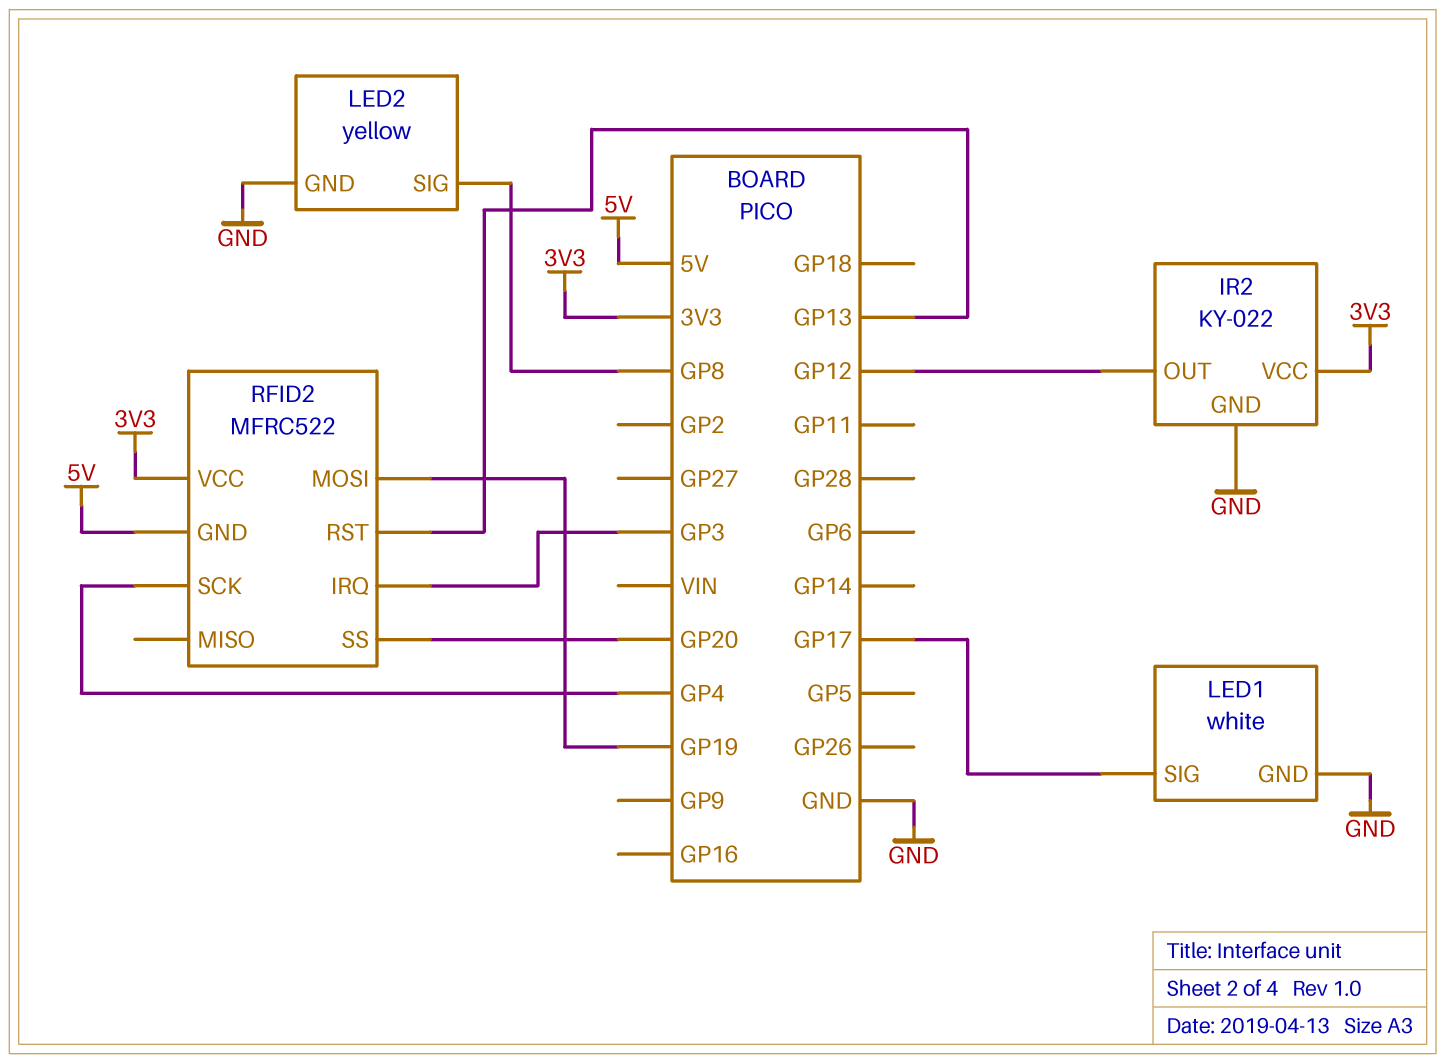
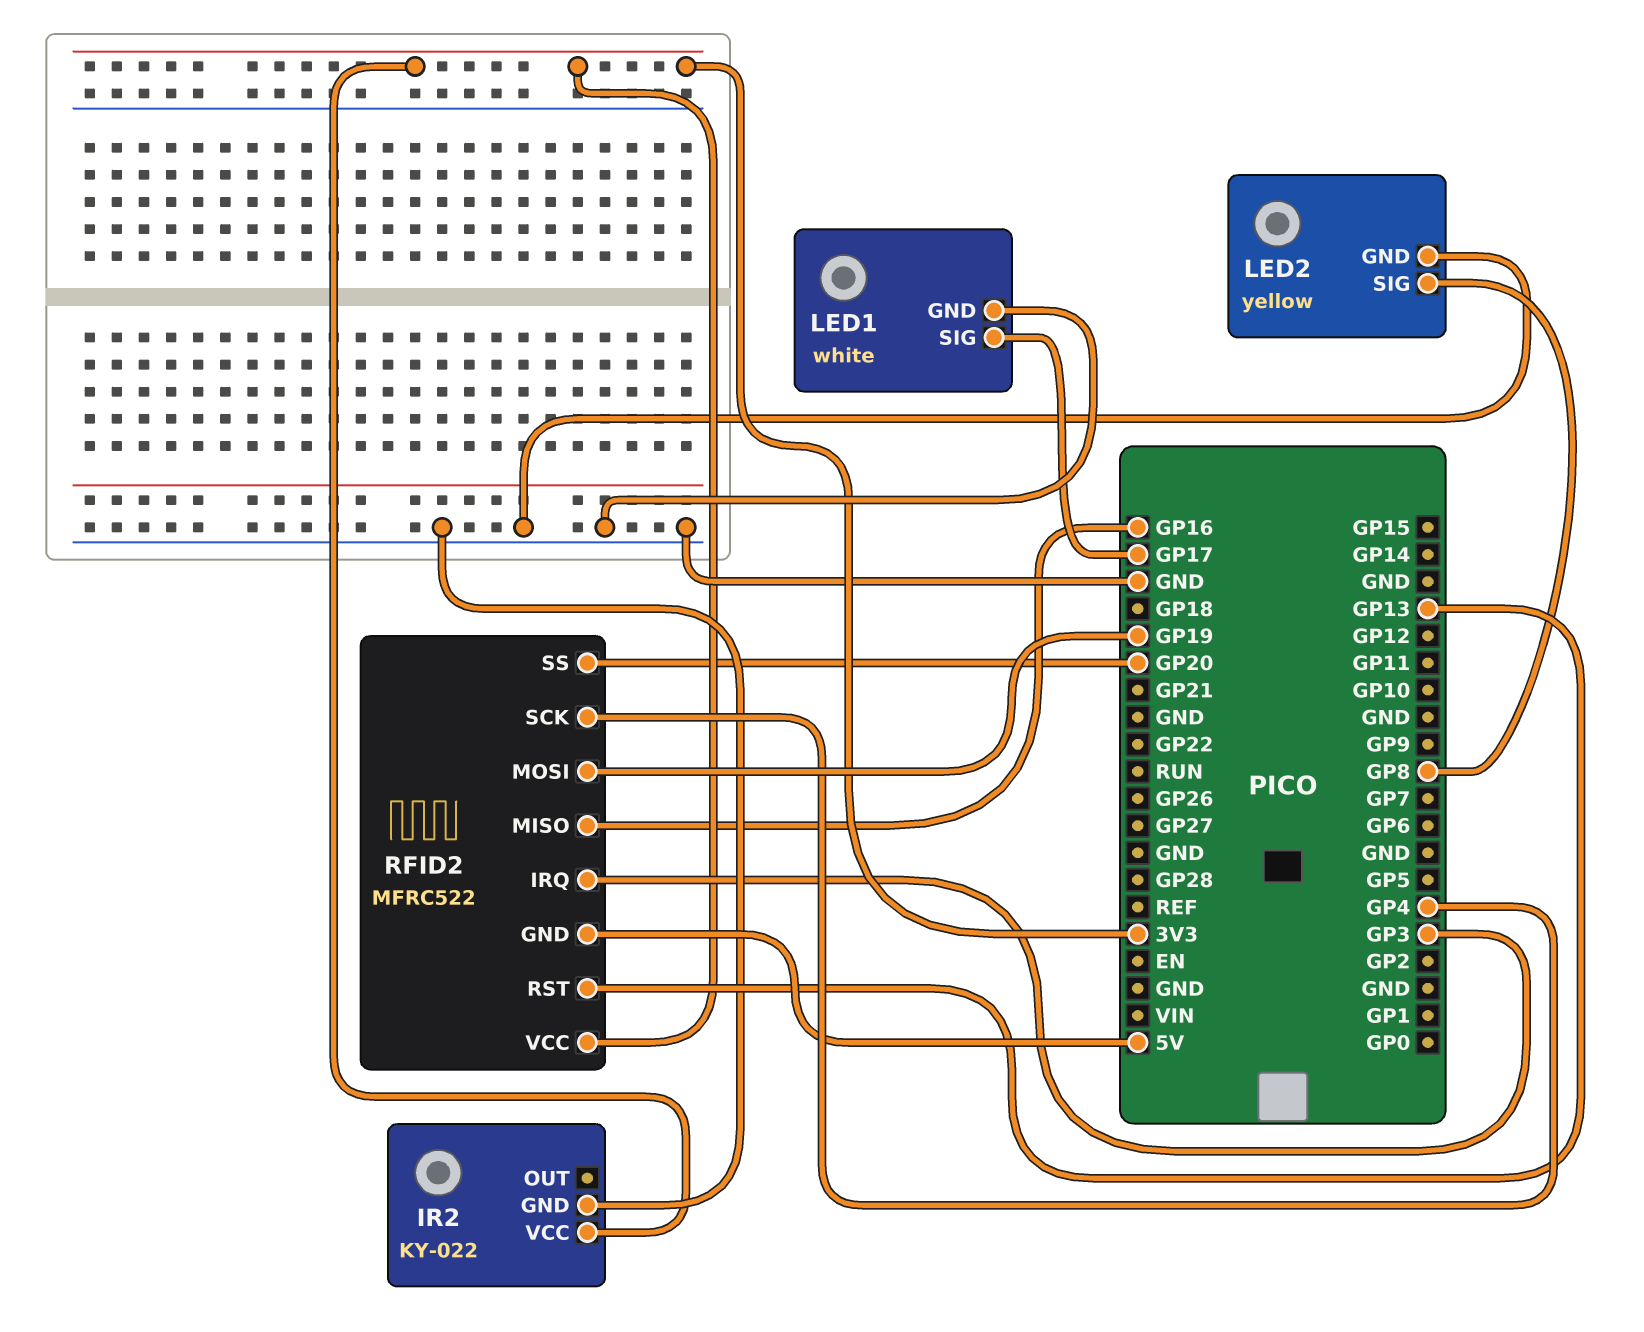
IR2 pin OUT: GP12 -> none
RFID2 pin MISO: none -> GP16

